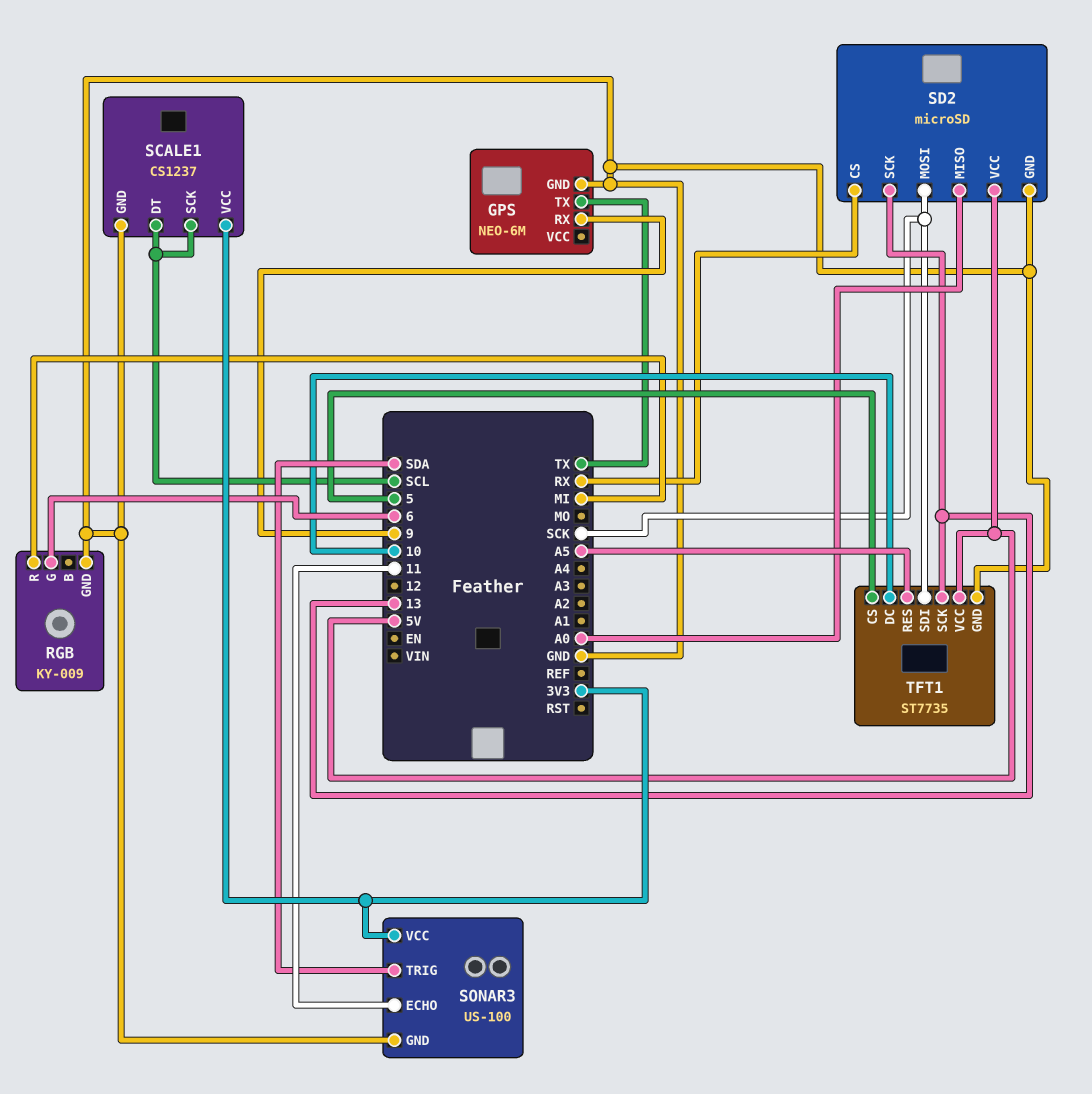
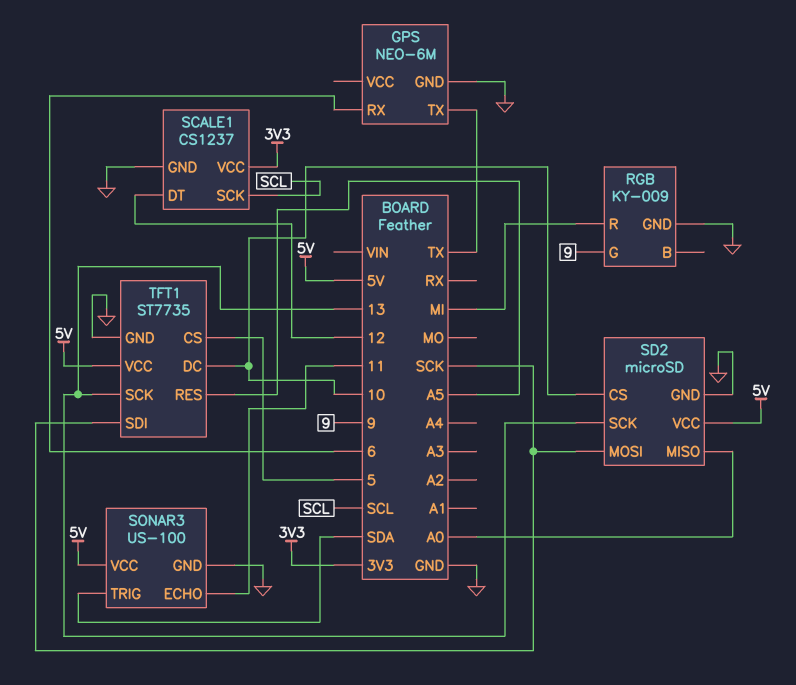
GPS pin RX: 9 -> 6
RGB pin G: 6 -> 9
SCALE1 pin DT: SCL -> 12
SD2 pin CS: RX -> 10
SONAR3 pin VCC: 3V3 -> 5V

